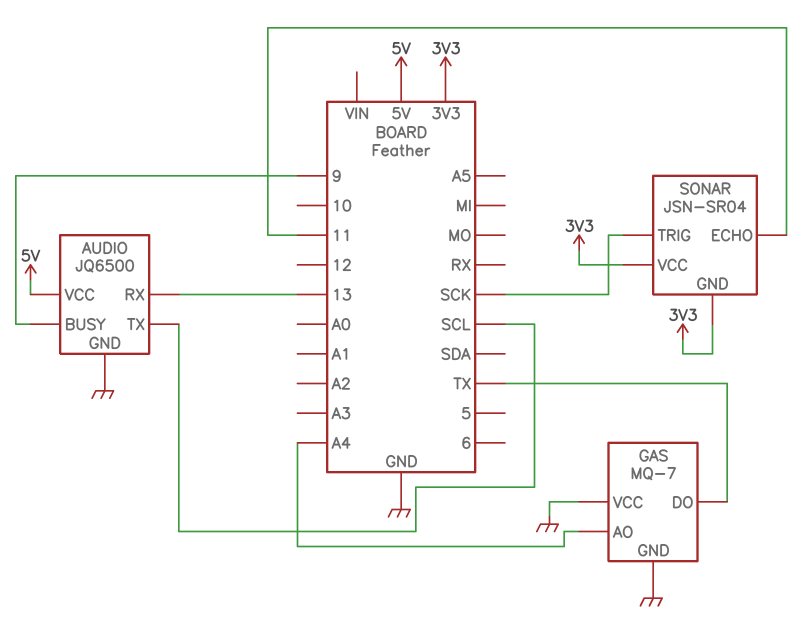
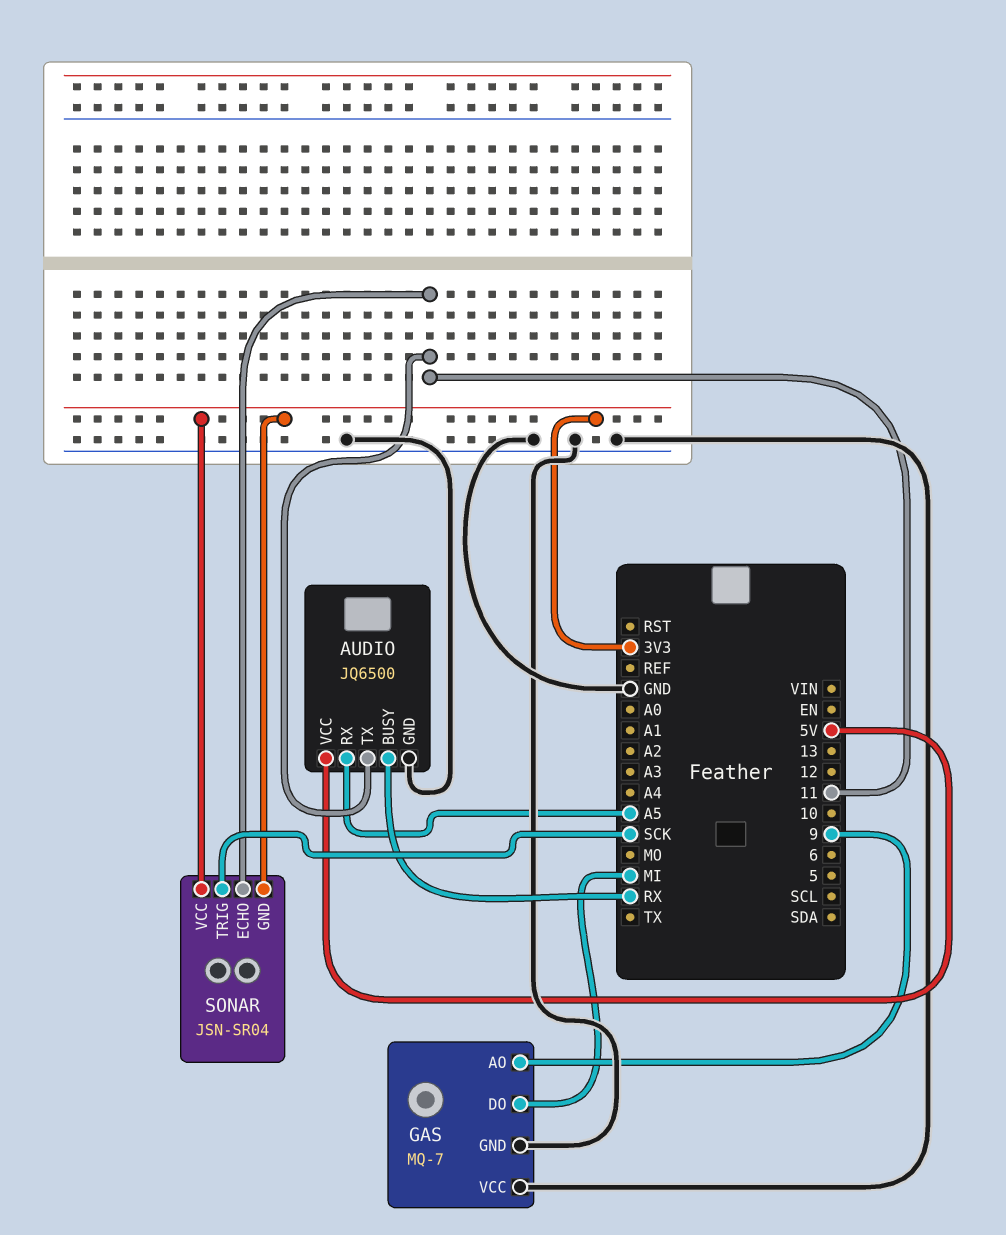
AUDIO pin BUSY: 9 -> RX
AUDIO pin RX: 13 -> A5
AUDIO pin TX: SCL -> 11
GAS pin AO: A4 -> 9
GAS pin DO: TX -> MI

